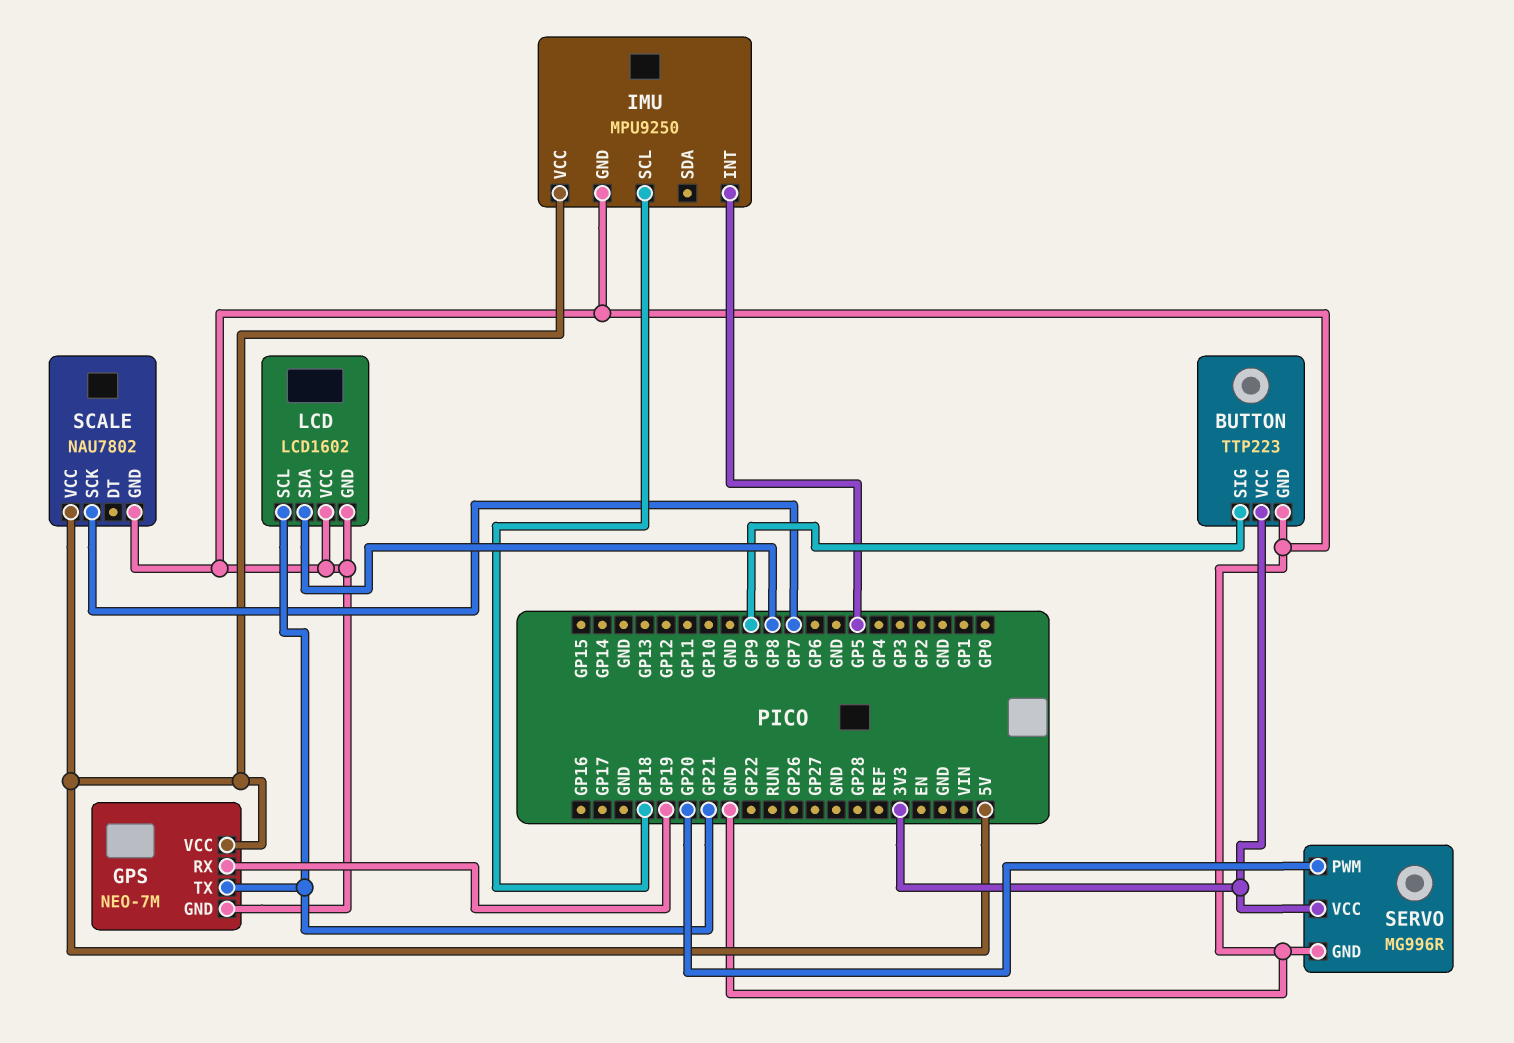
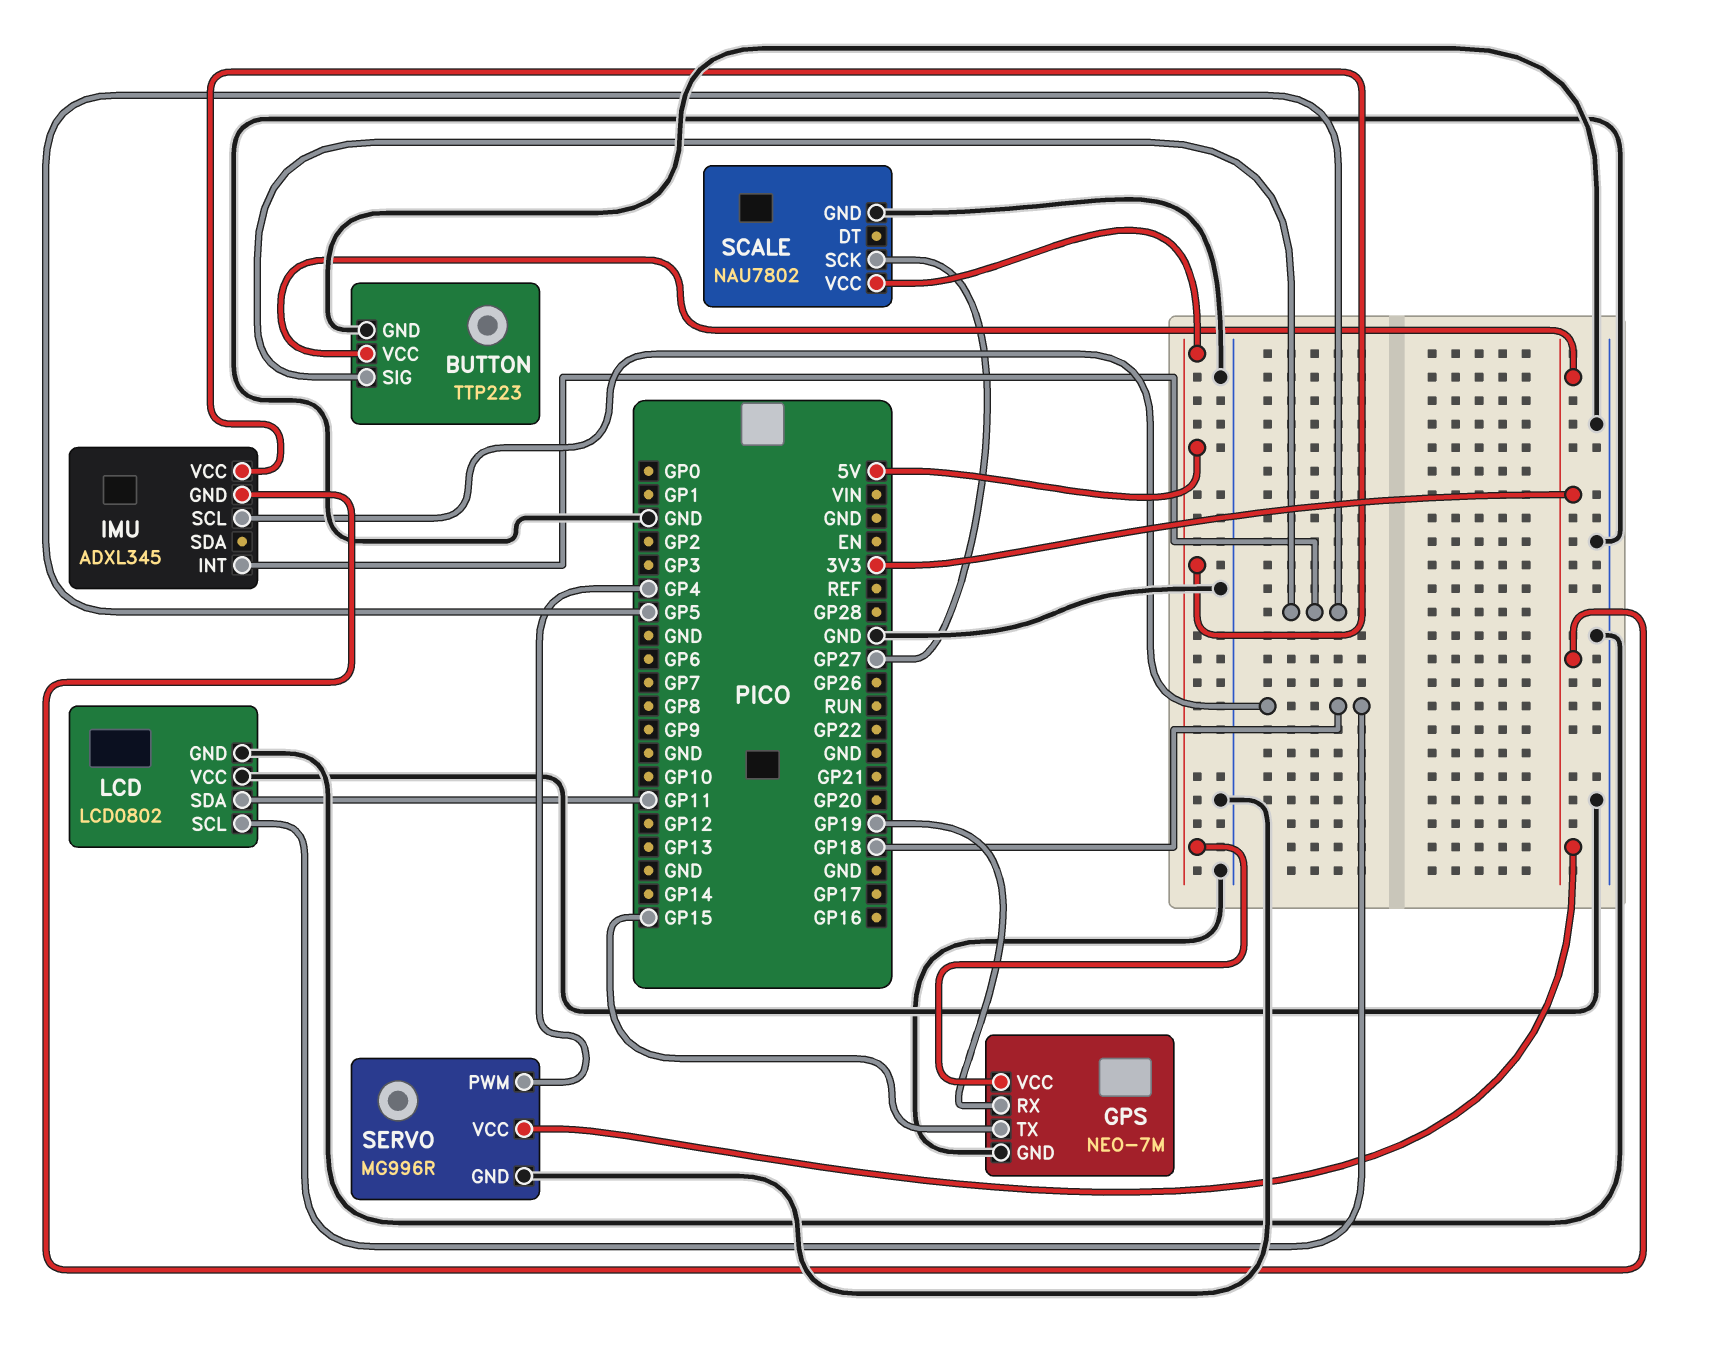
BUTTON pin SIG: GP9 -> GP5
GPS pin TX: GP21 -> GP15
IMU: MPU9250 -> ADXL345
IMU pin GND: GND -> 3V3
LCD: LCD1602 -> LCD0802
LCD pin SCL: GP21 -> GP18
LCD pin SDA: GP8 -> GP11
SCALE pin SCK: GP7 -> GP27
SERVO pin PWM: GP20 -> GP4

